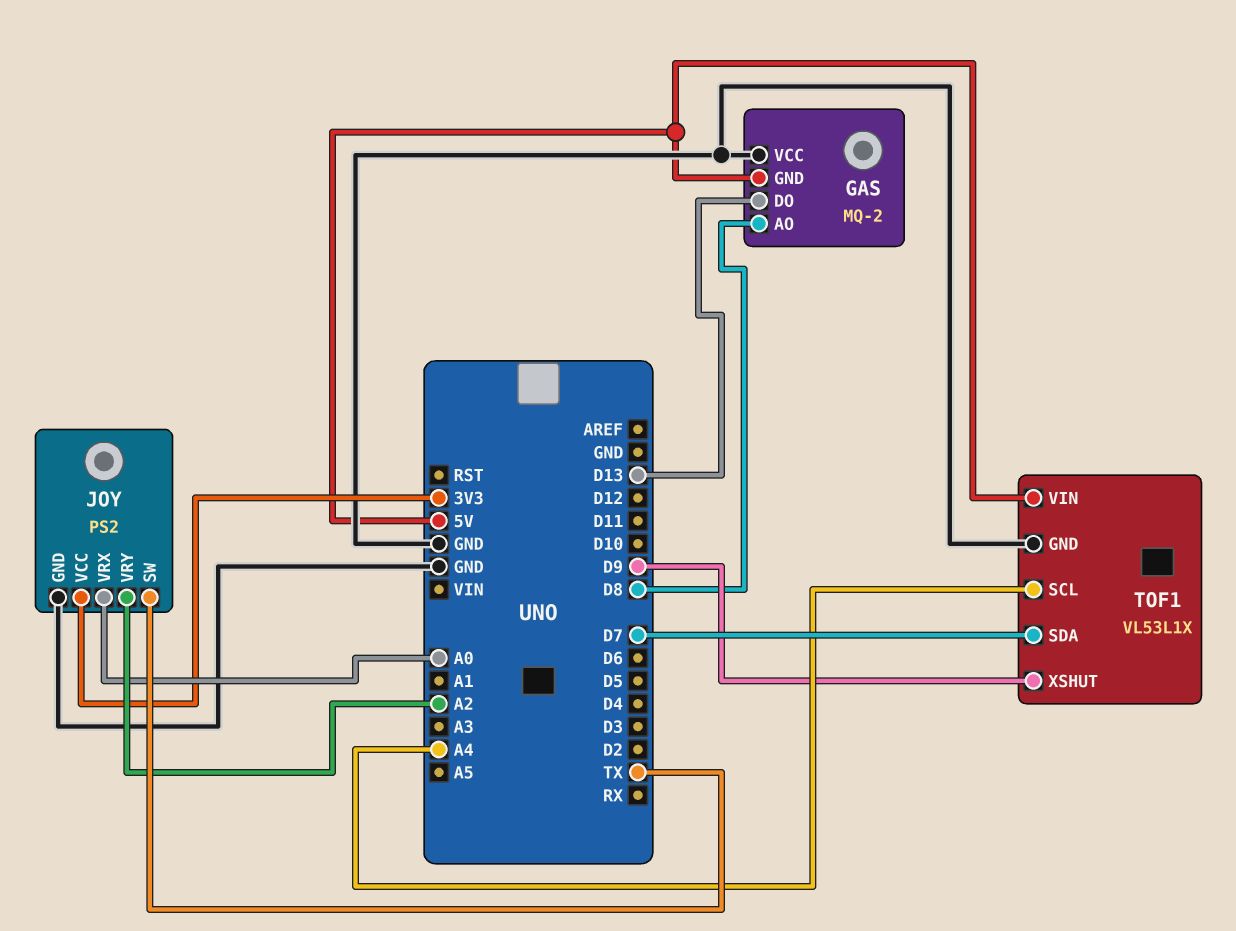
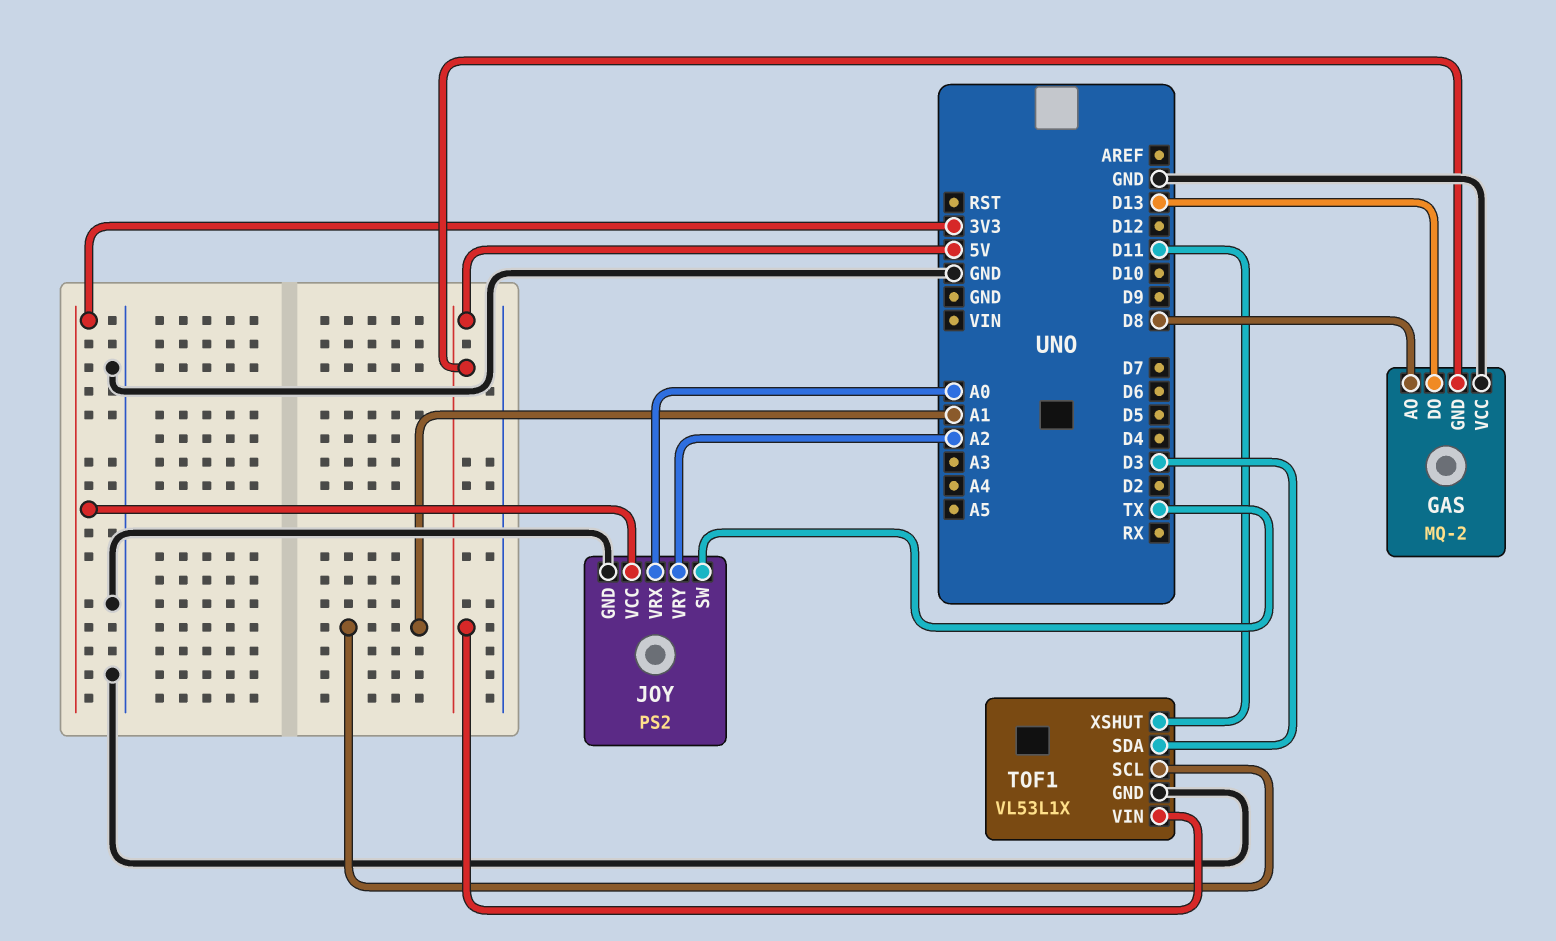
TOF1 pin SCL: A4 -> A1
TOF1 pin SDA: D7 -> D3
TOF1 pin XSHUT: D9 -> D11

